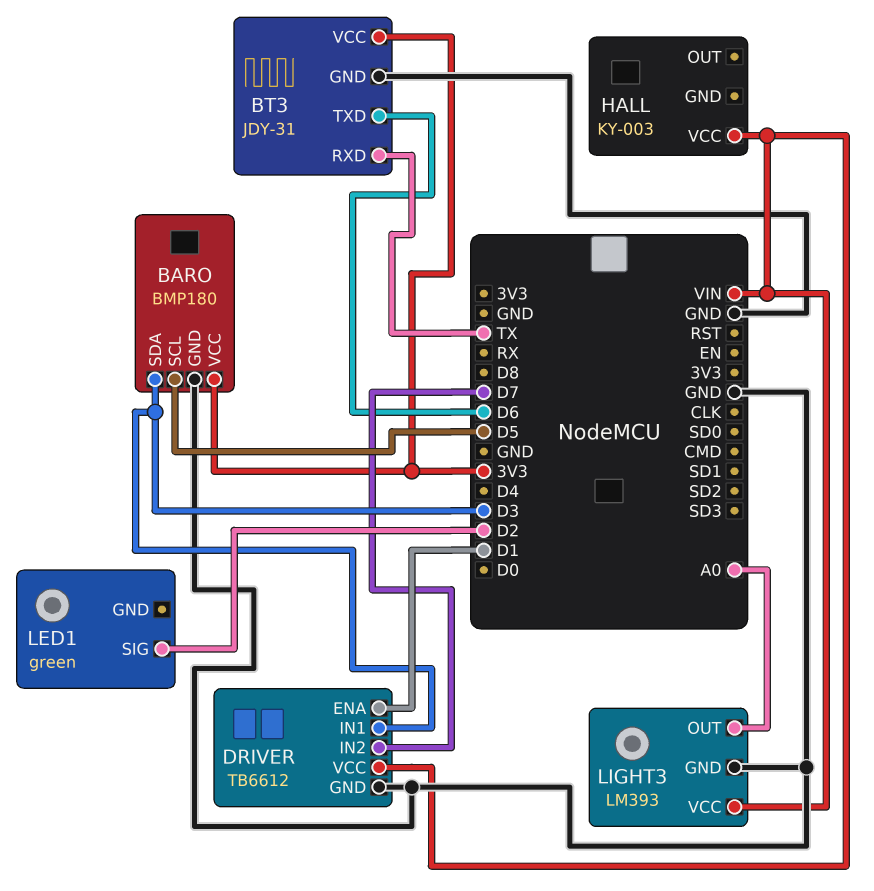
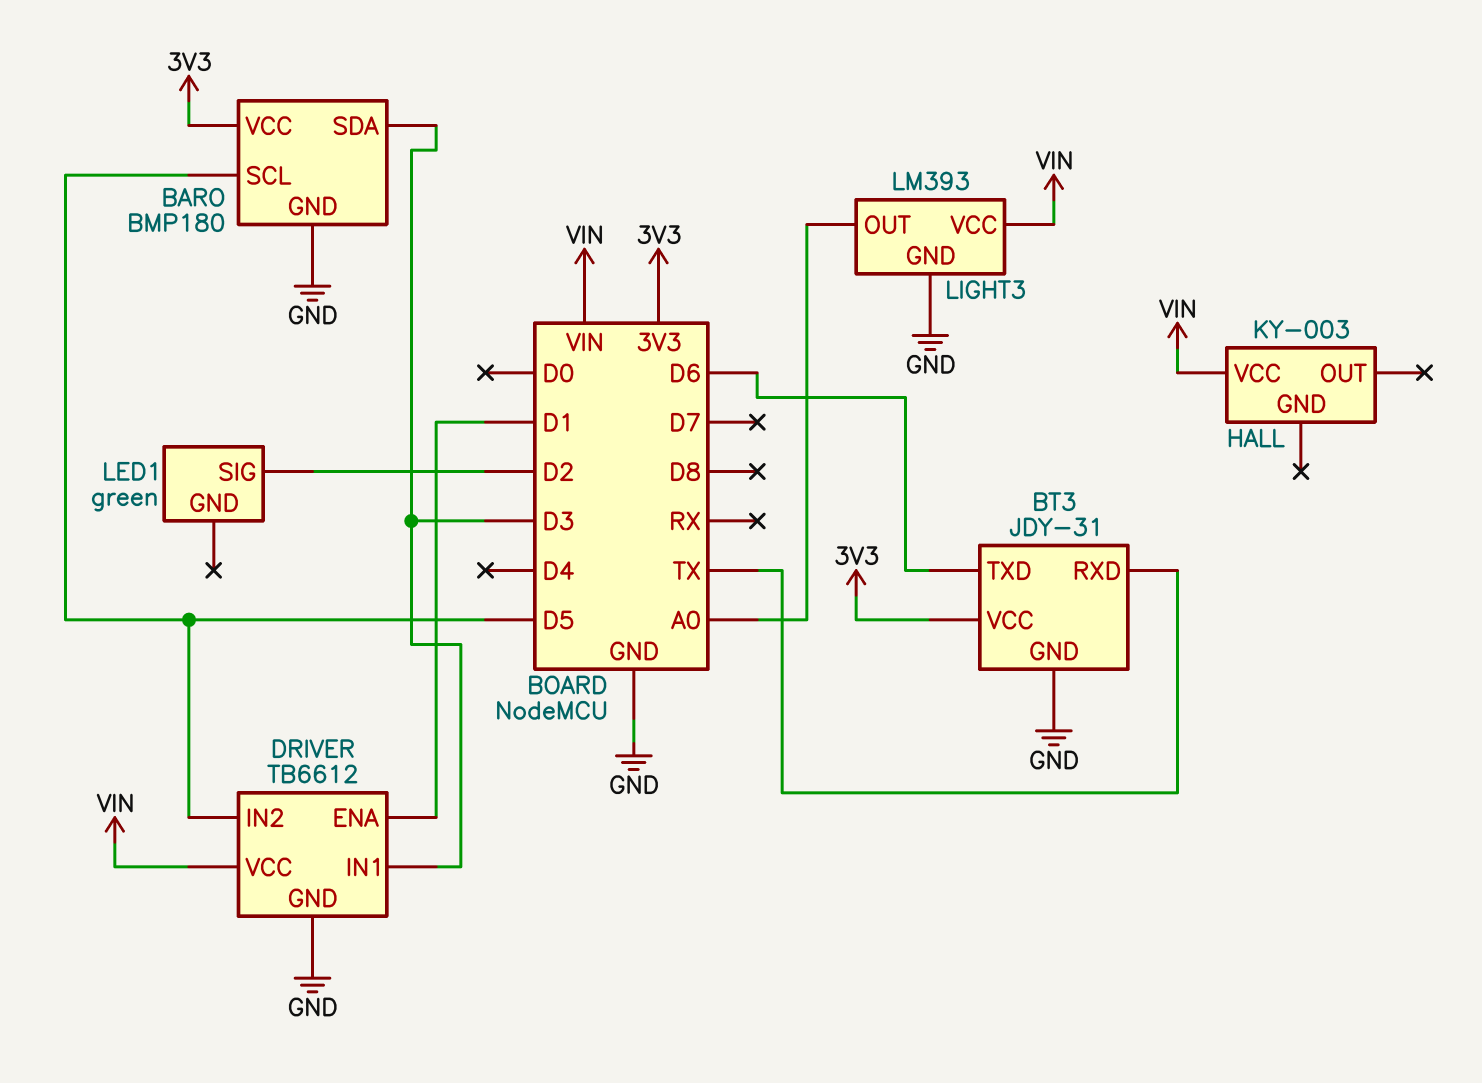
DRIVER pin IN2: D7 -> D5

